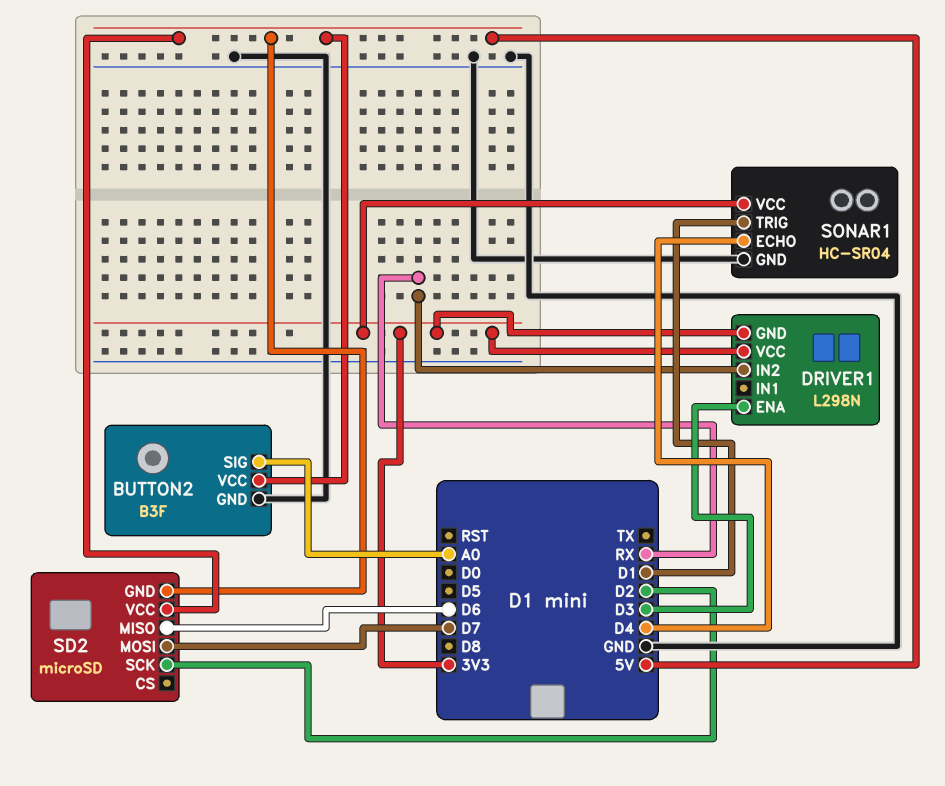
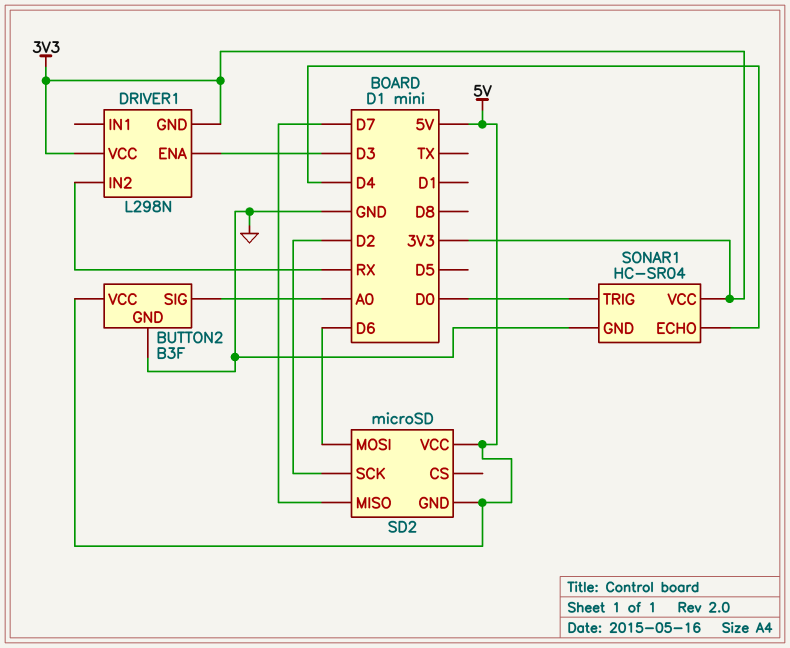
SD2 pin MISO: D6 -> D7
SD2 pin MOSI: D7 -> D6
SONAR1 pin TRIG: D1 -> D0

